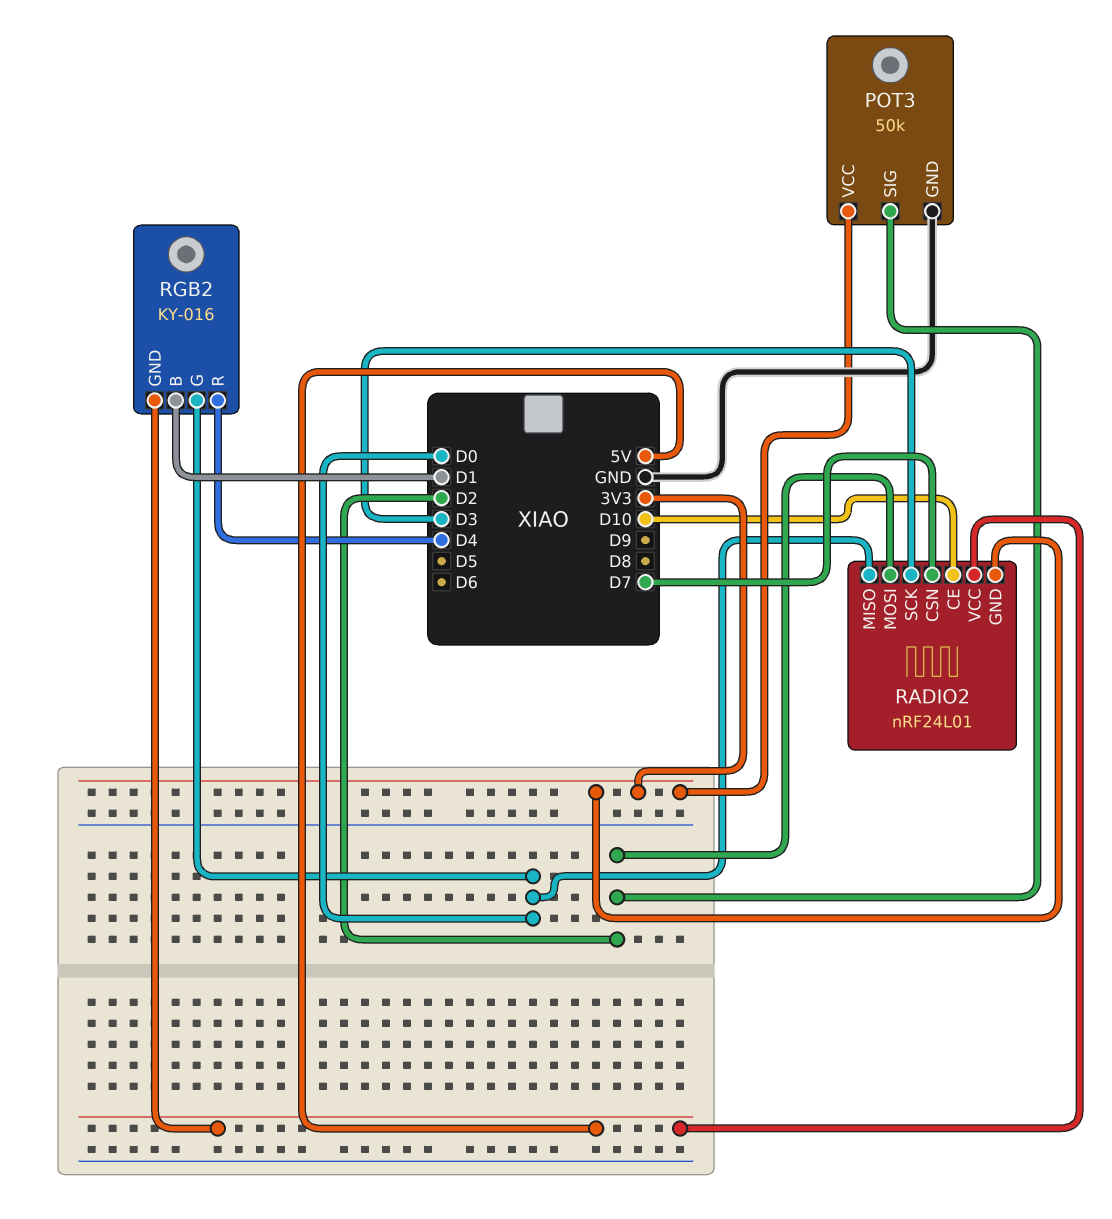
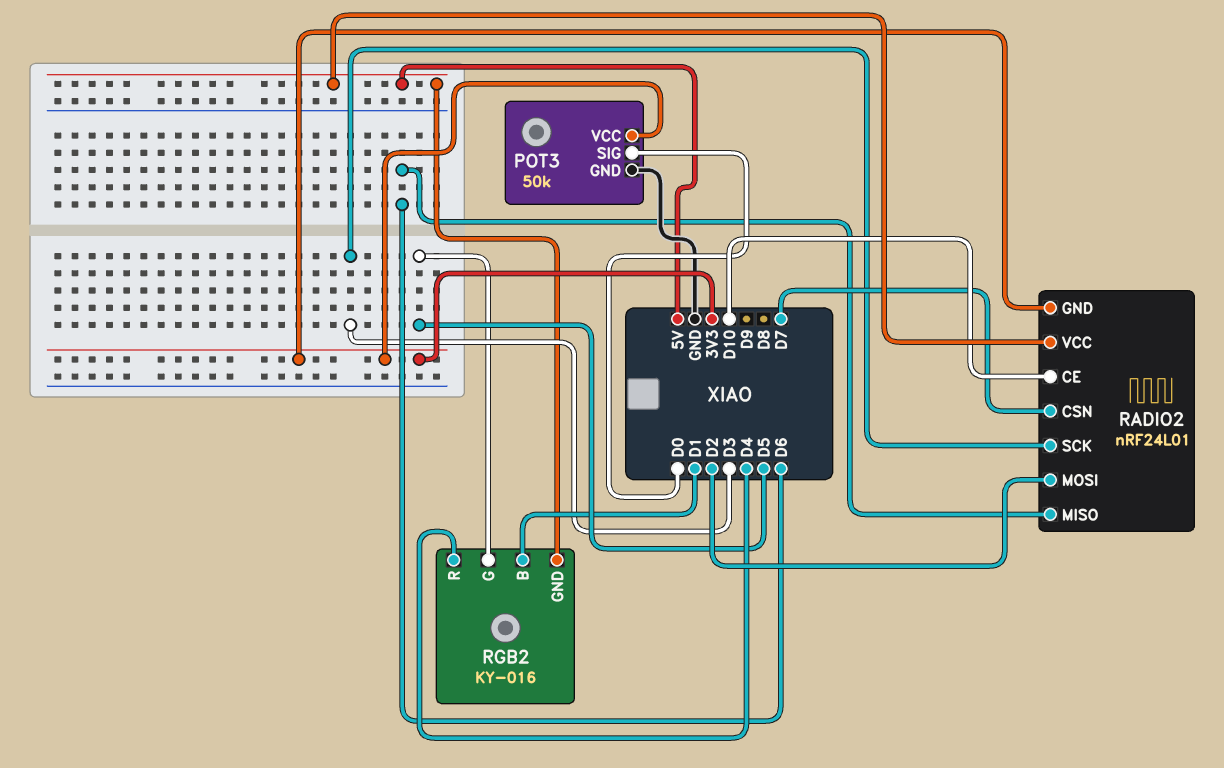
POT3 pin SIG: D2 -> D0
RADIO2 pin MISO: D0 -> D6
RGB2 pin G: D0 -> D5

